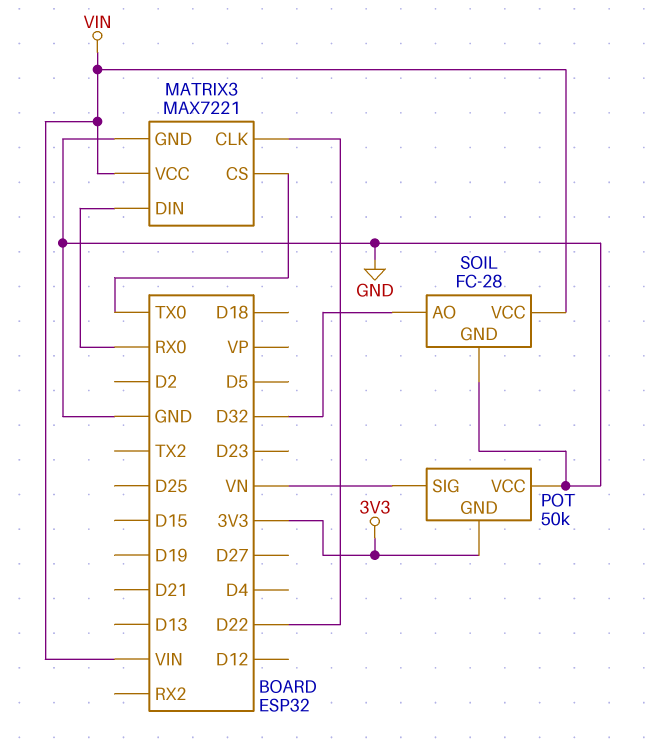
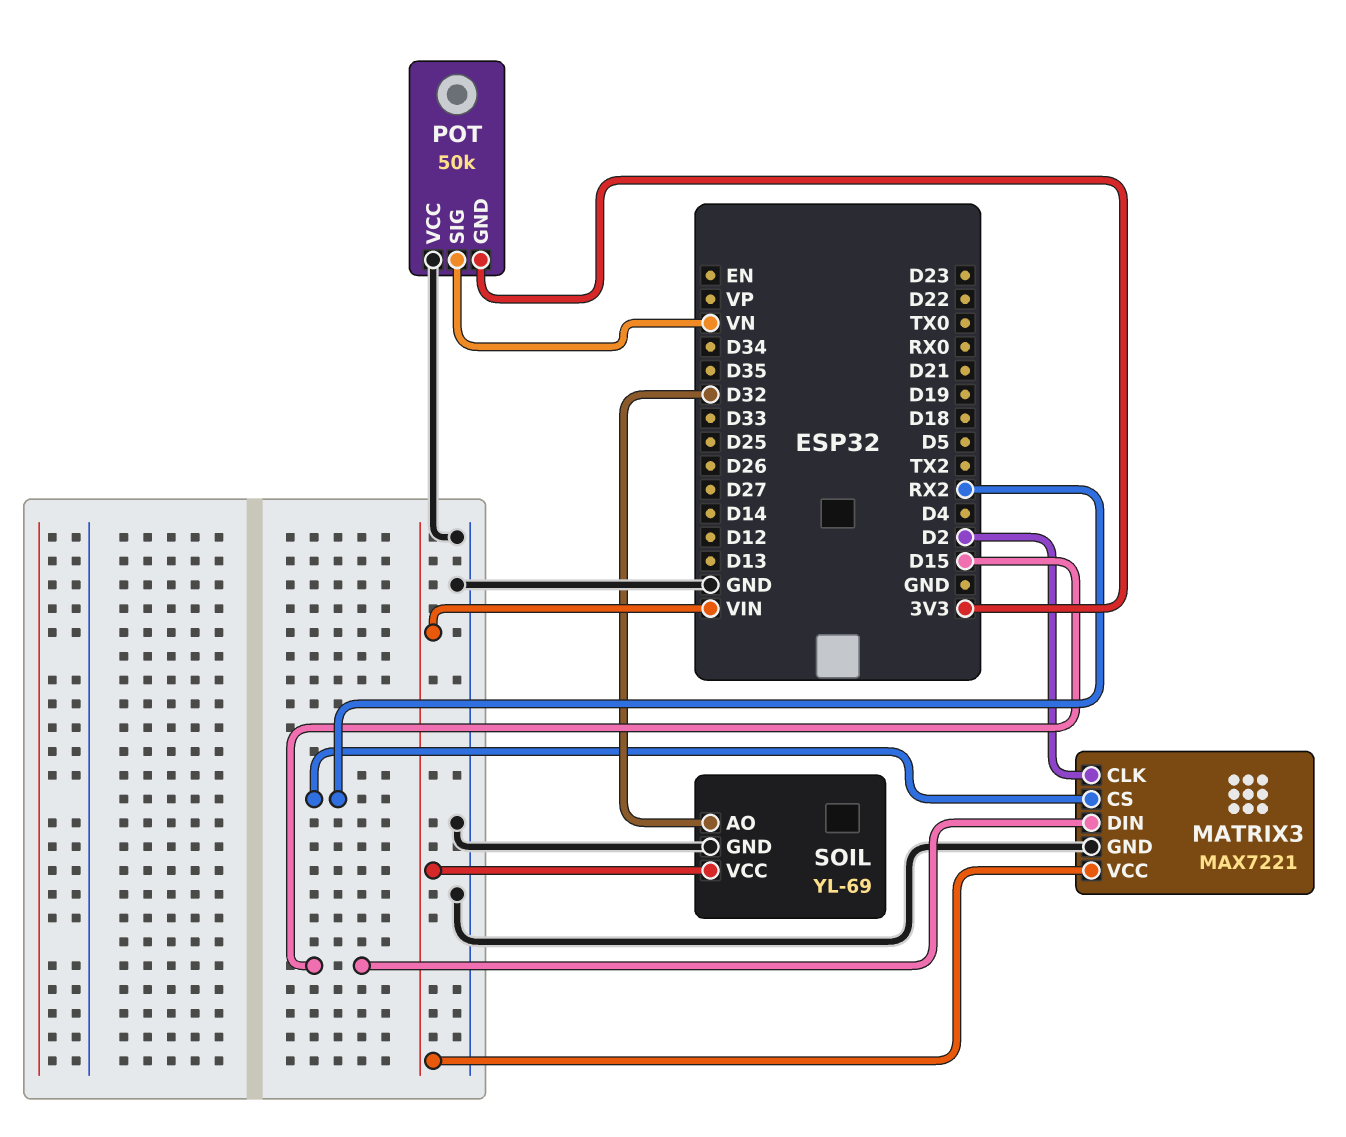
MATRIX3 pin CLK: D22 -> D2
MATRIX3 pin CS: TX0 -> RX2
MATRIX3 pin DIN: RX0 -> D15
SOIL: FC-28 -> YL-69

